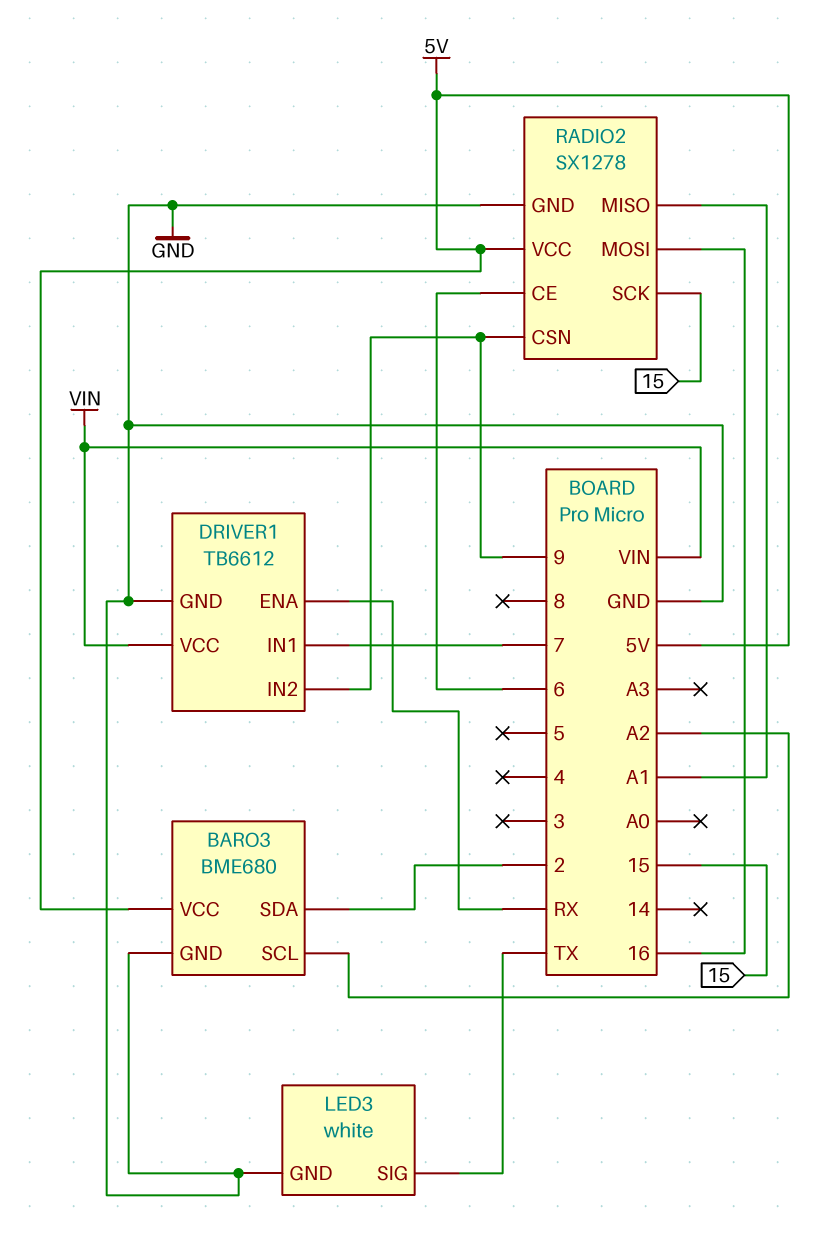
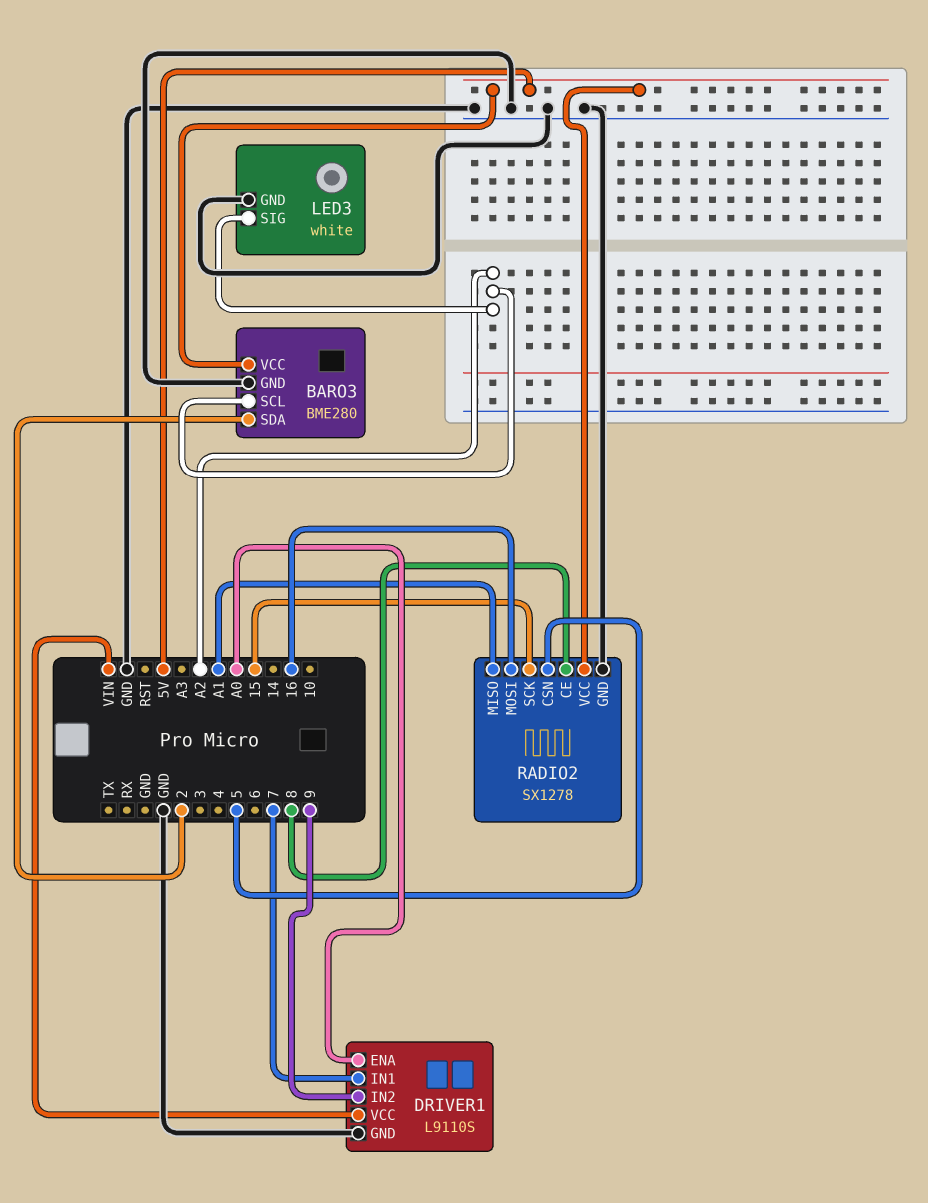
BARO3: BME680 -> BME280
DRIVER1: TB6612 -> L9110S
DRIVER1 pin ENA: RX -> A0
LED3 pin SIG: TX -> A2
RADIO2 pin CE: 6 -> 8
RADIO2 pin CSN: 9 -> 5

